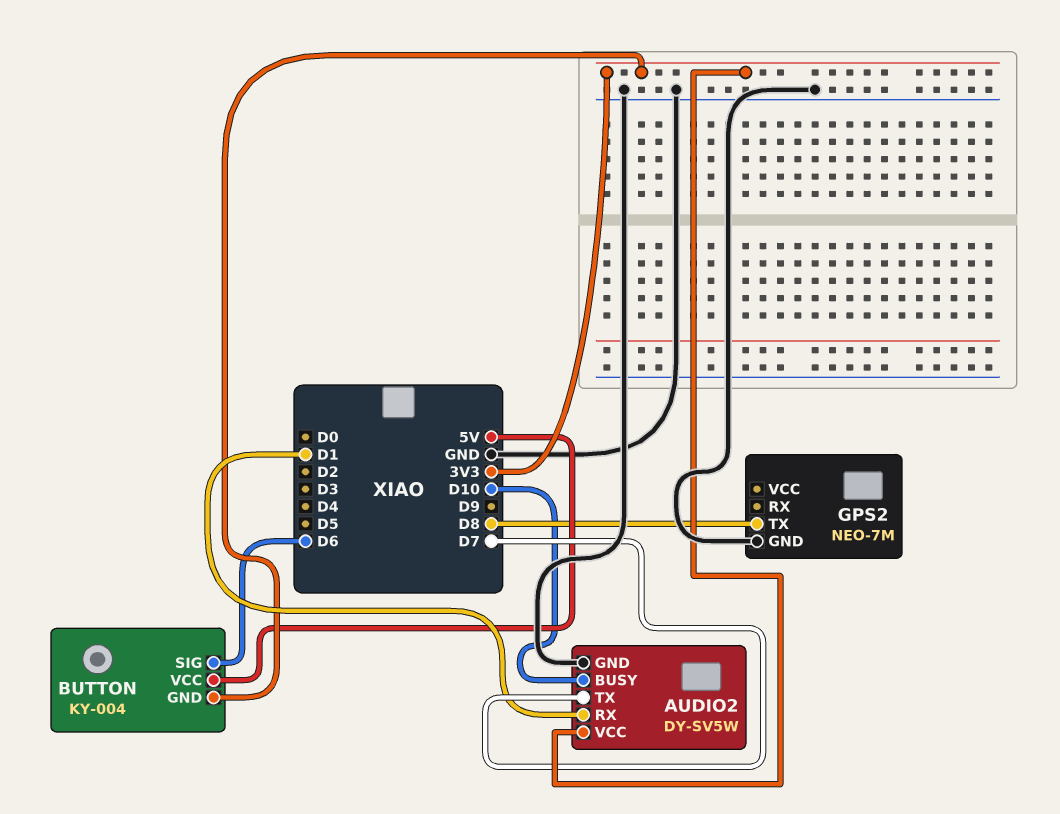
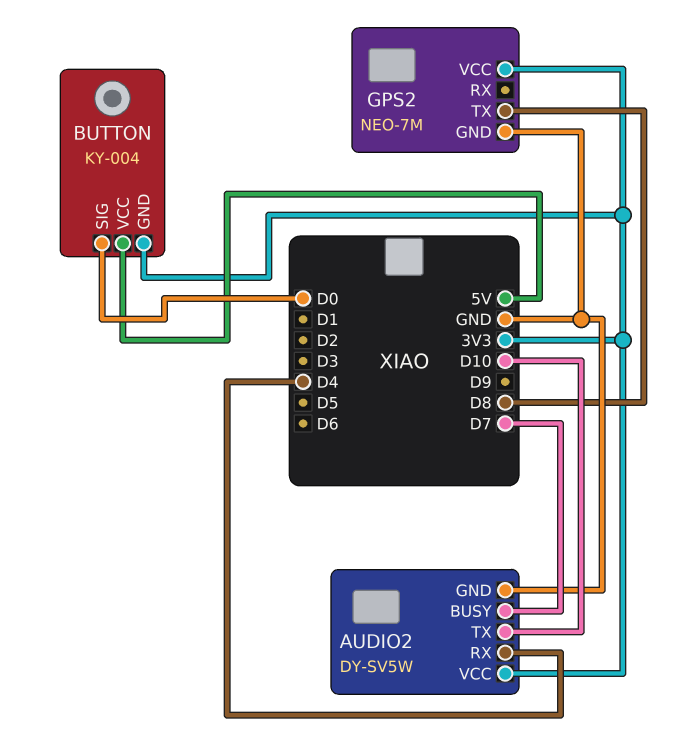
AUDIO2 pin BUSY: D10 -> D7
AUDIO2 pin RX: D1 -> D4
AUDIO2 pin TX: D7 -> D10
BUTTON pin SIG: D6 -> D0
GPS2 pin VCC: none -> 3V3

